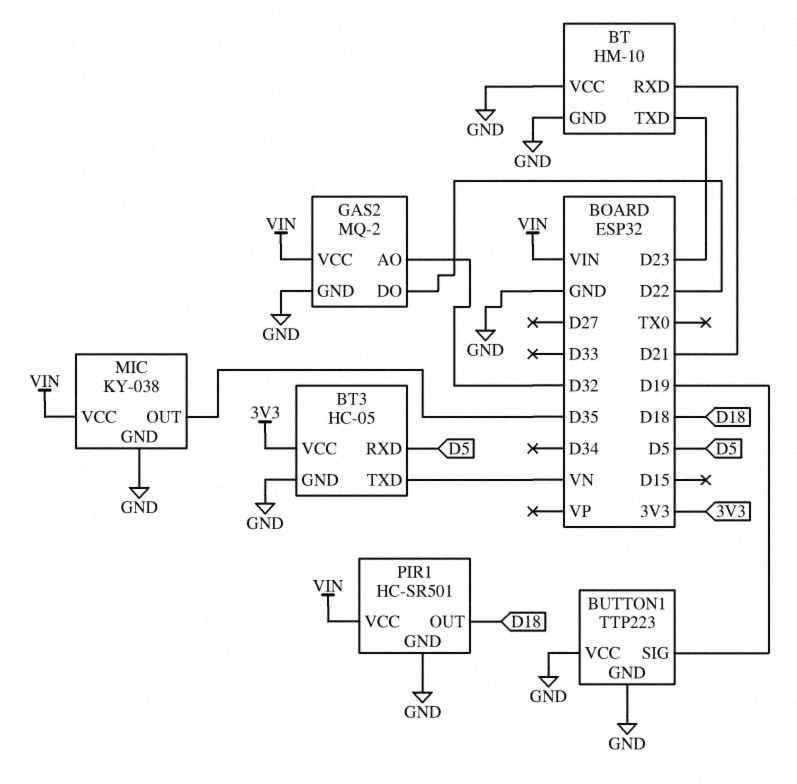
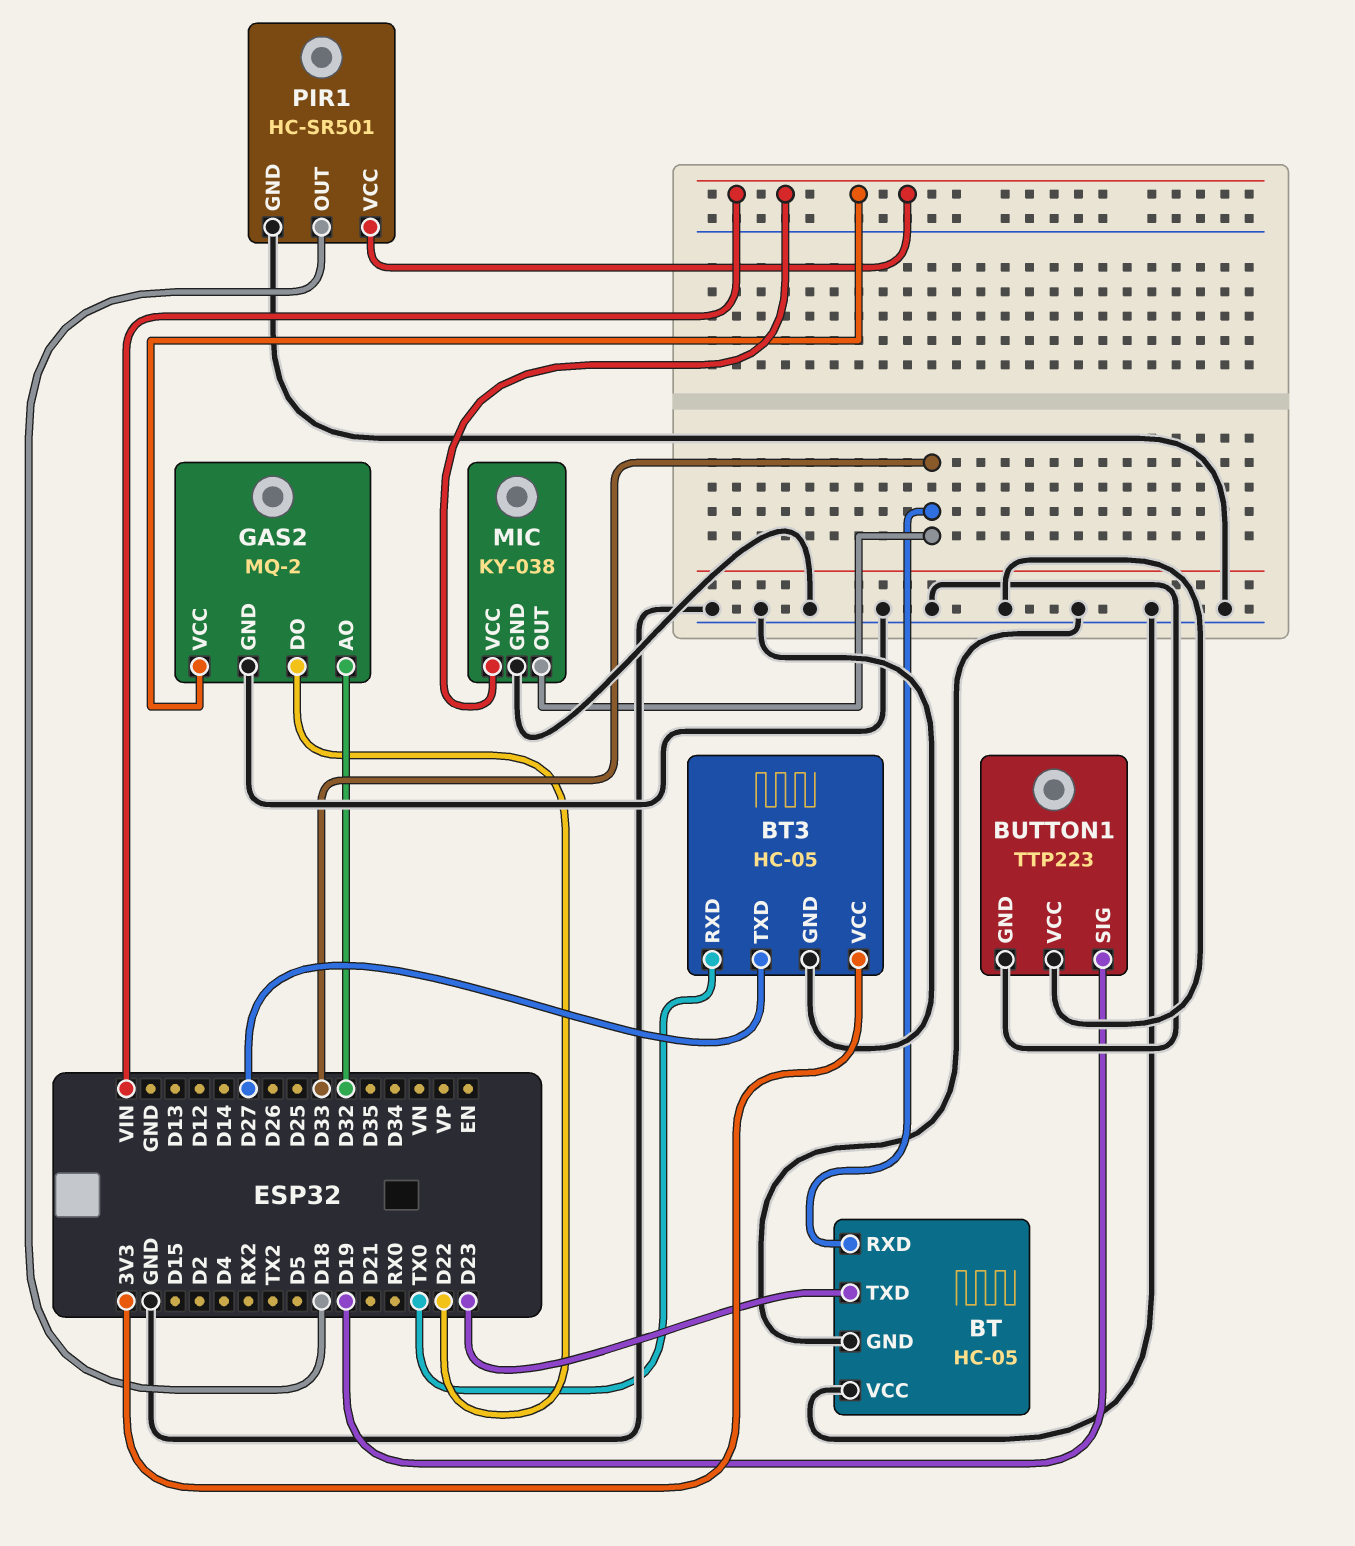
BT: HM-10 -> HC-05
BT pin RXD: D21 -> D33
BT3 pin RXD: D5 -> TX0
BT3 pin TXD: VN -> D27
MIC pin OUT: D35 -> D33

